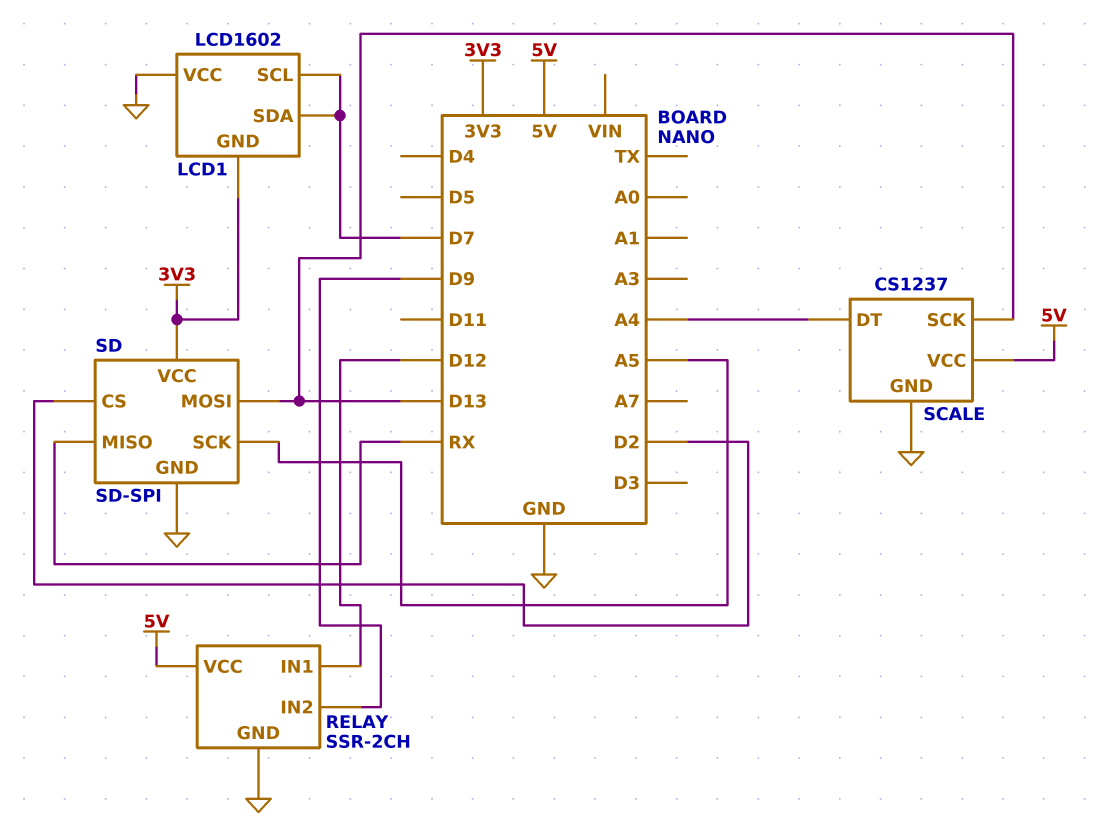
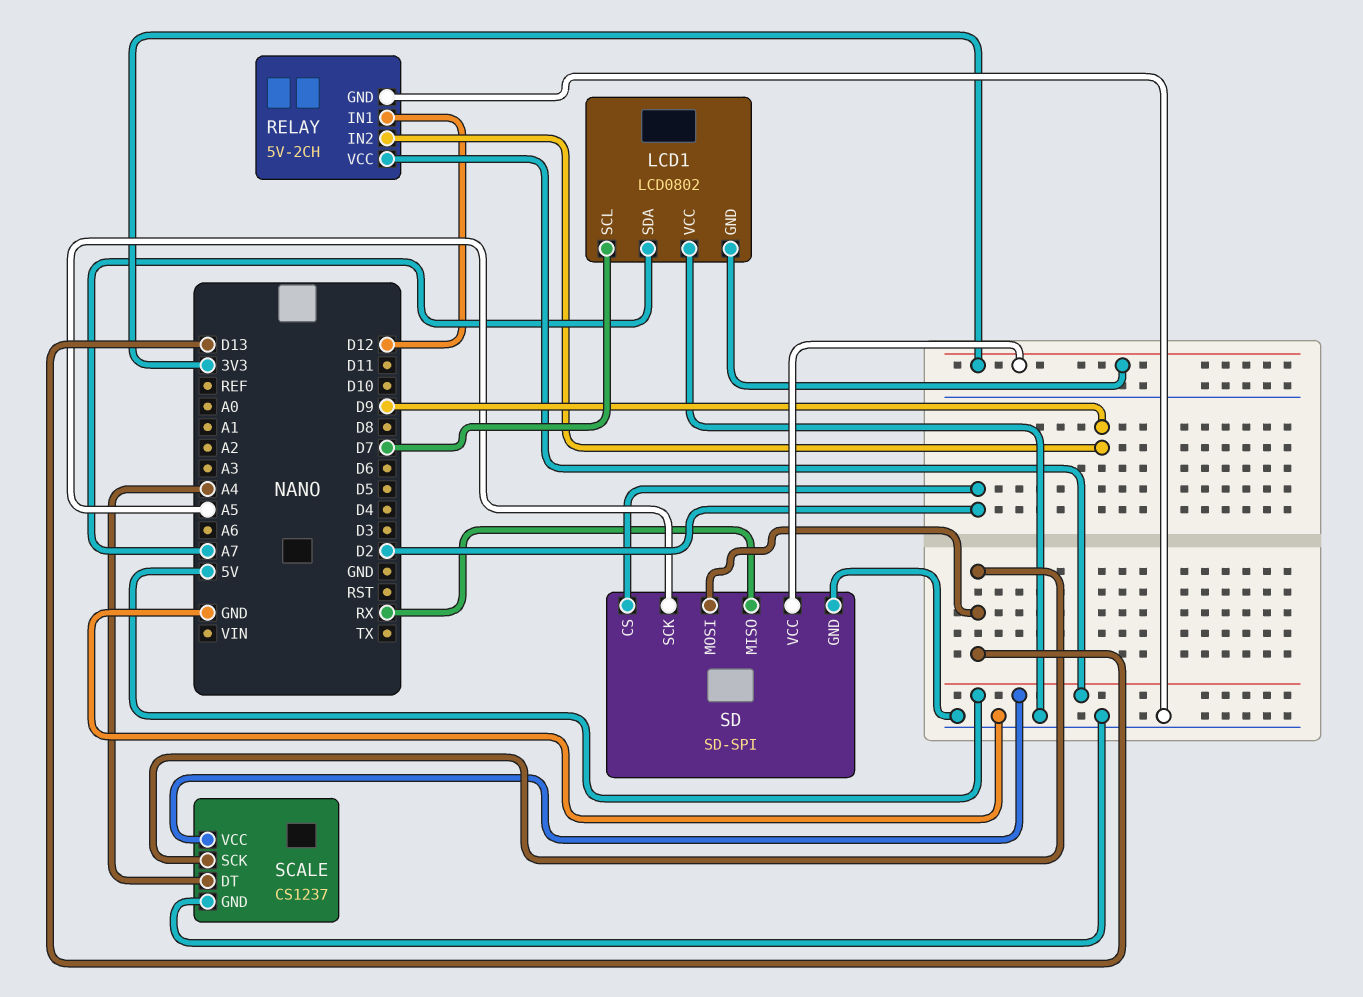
LCD1: LCD1602 -> LCD0802
LCD1 pin SDA: D7 -> A7
RELAY: SSR-2CH -> 5V-2CH

